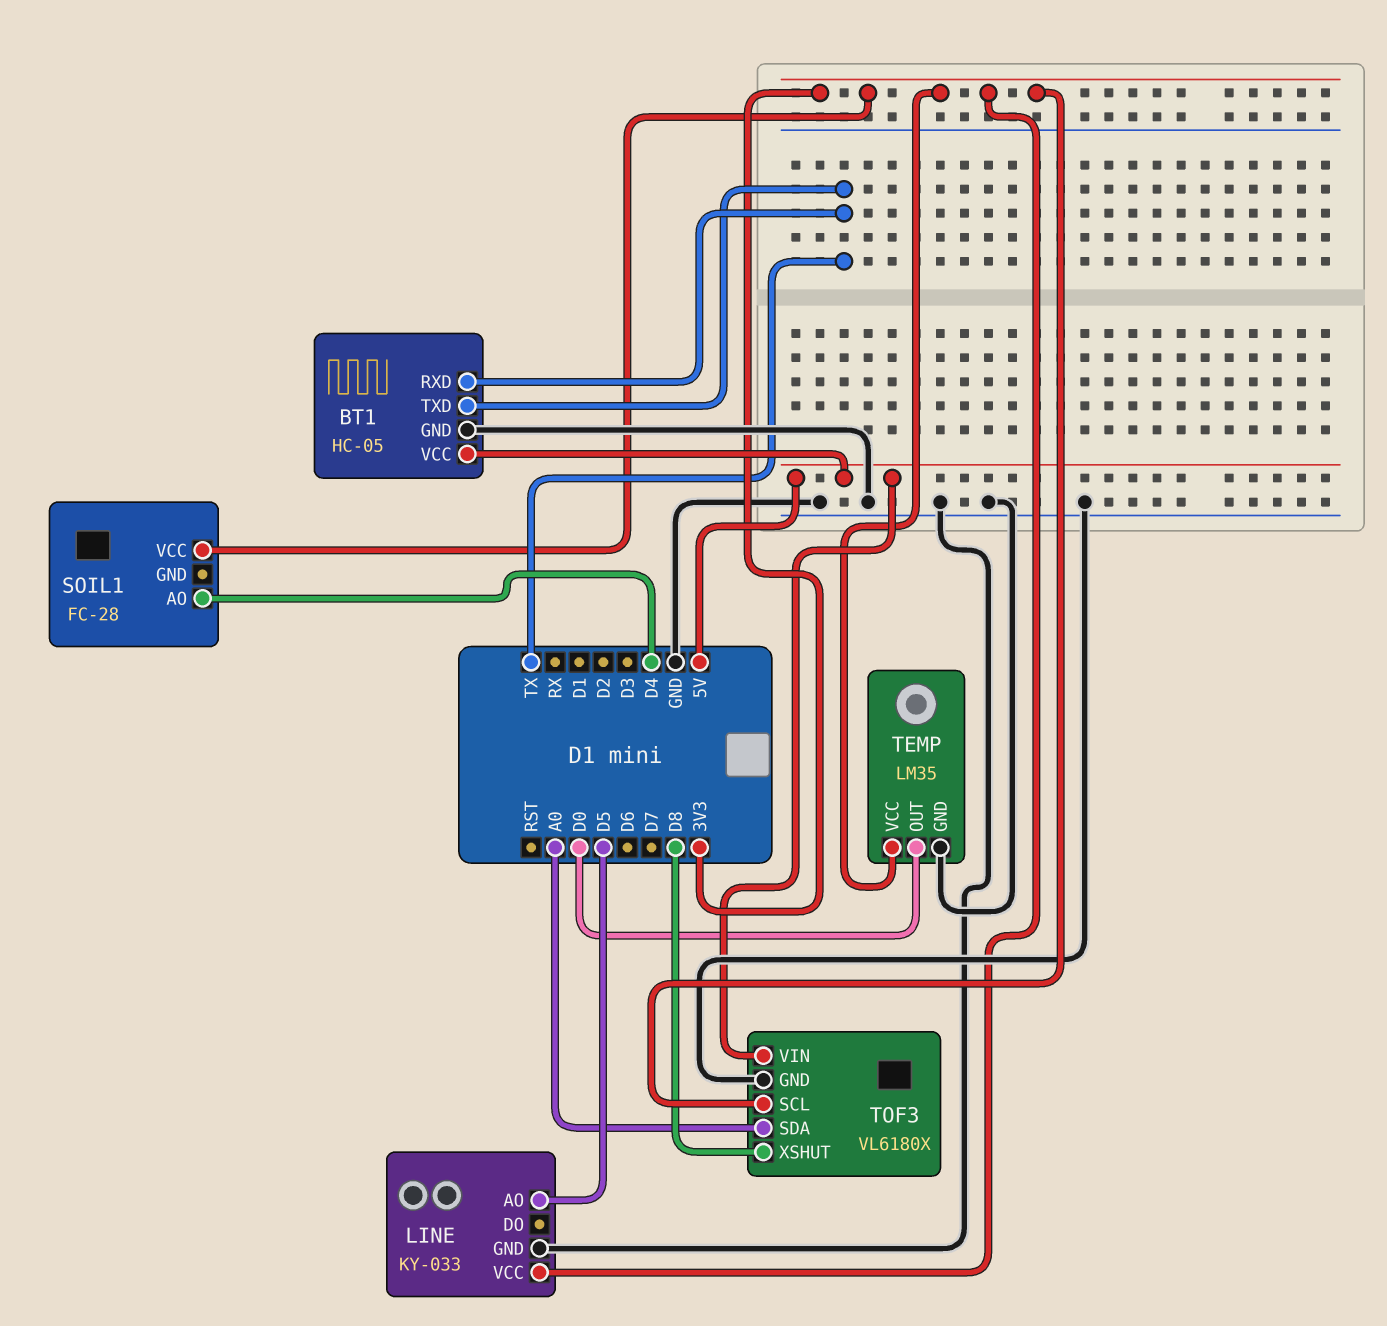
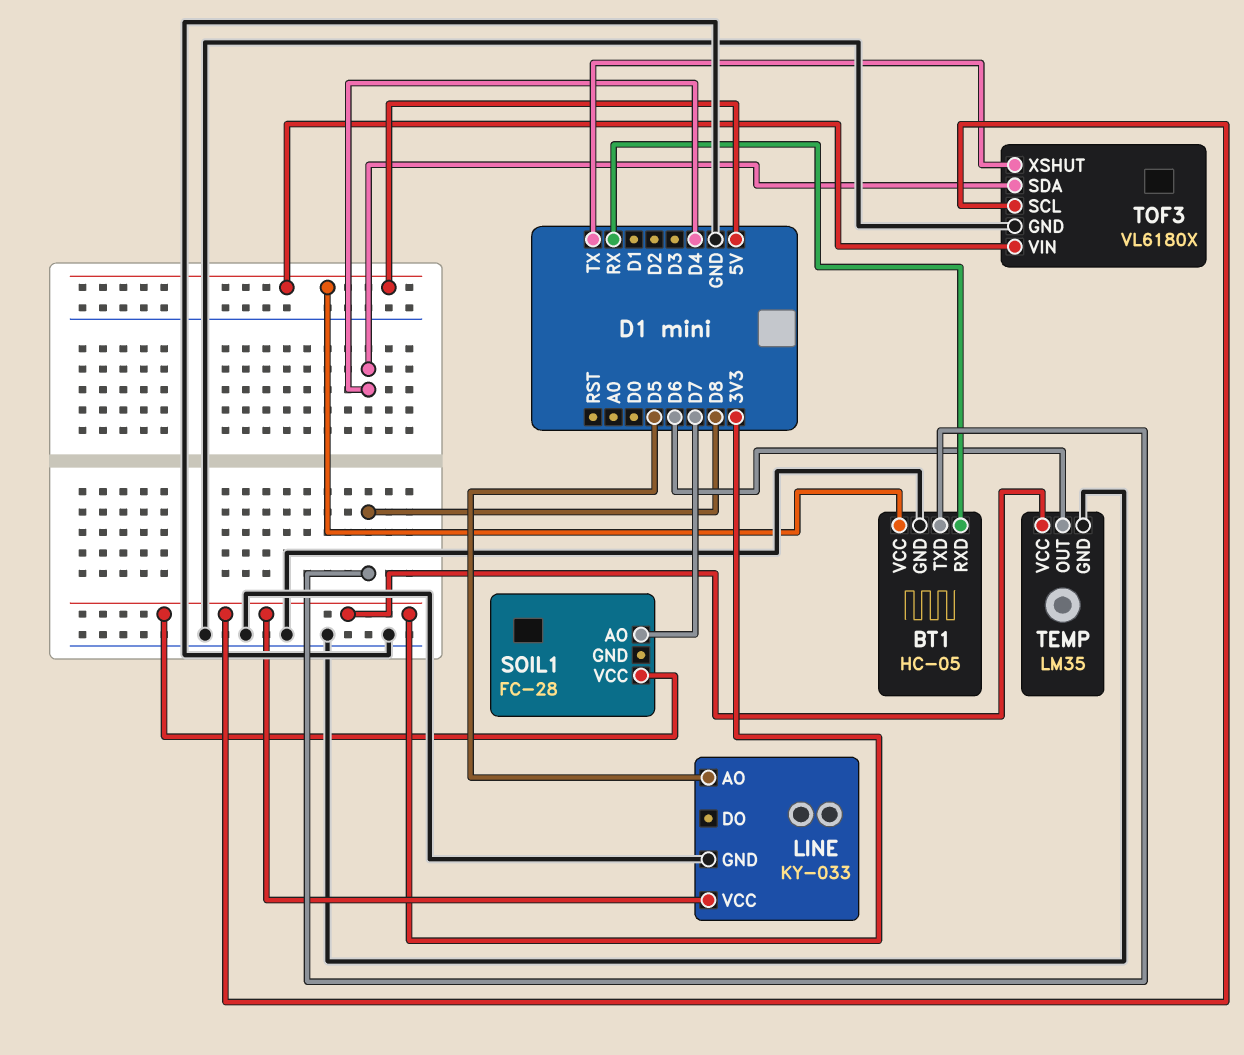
BT1 pin RXD: TX -> RX
BT1 pin TXD: TX -> D8
SOIL1 pin AO: D4 -> D7
TEMP pin OUT: D0 -> D6
TOF3 pin SDA: A0 -> D4
TOF3 pin XSHUT: D8 -> TX

